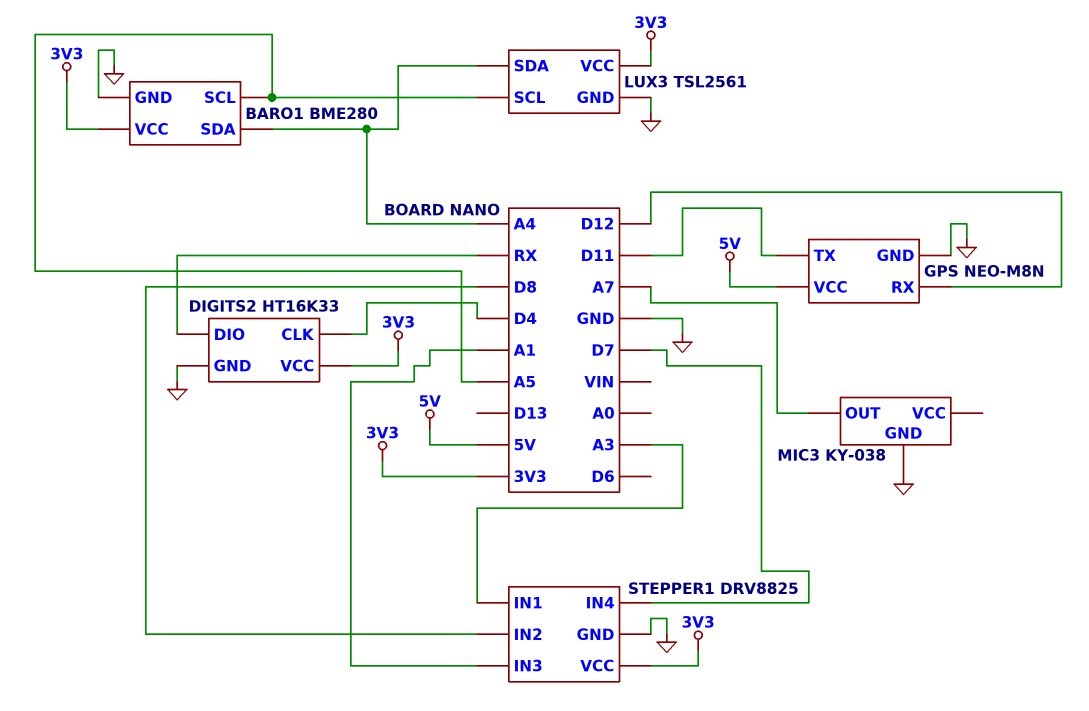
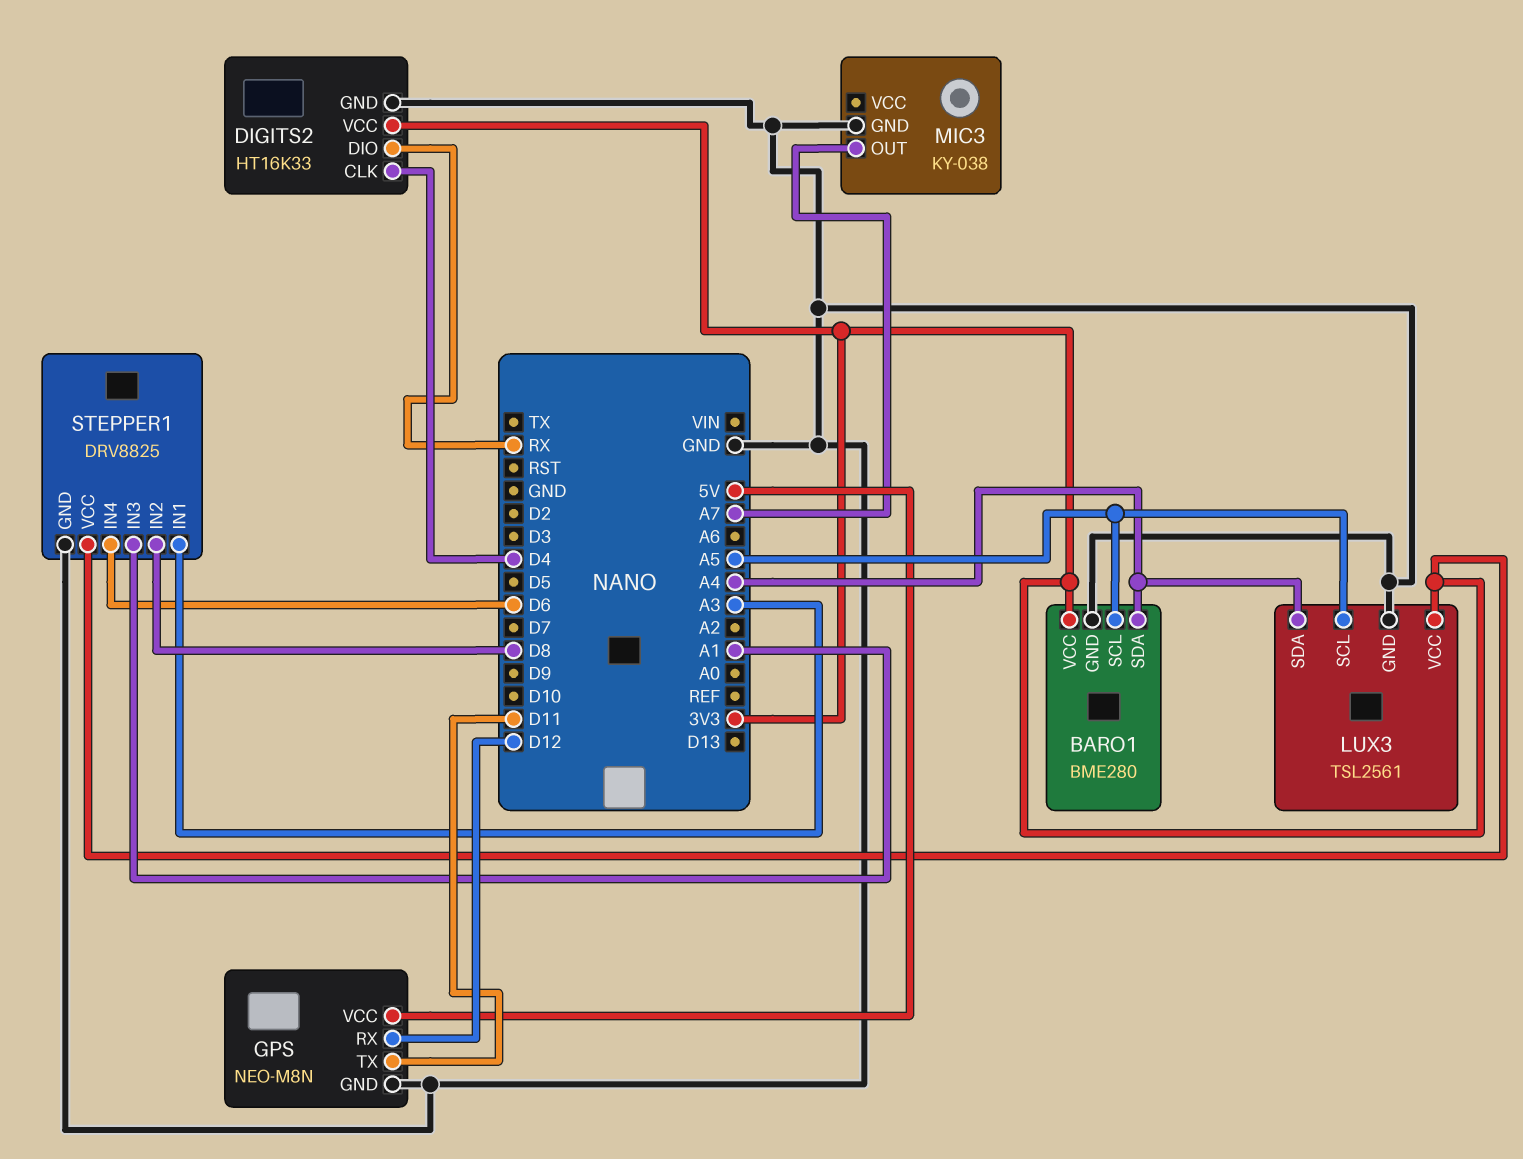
STEPPER1 pin IN4: D7 -> D6

